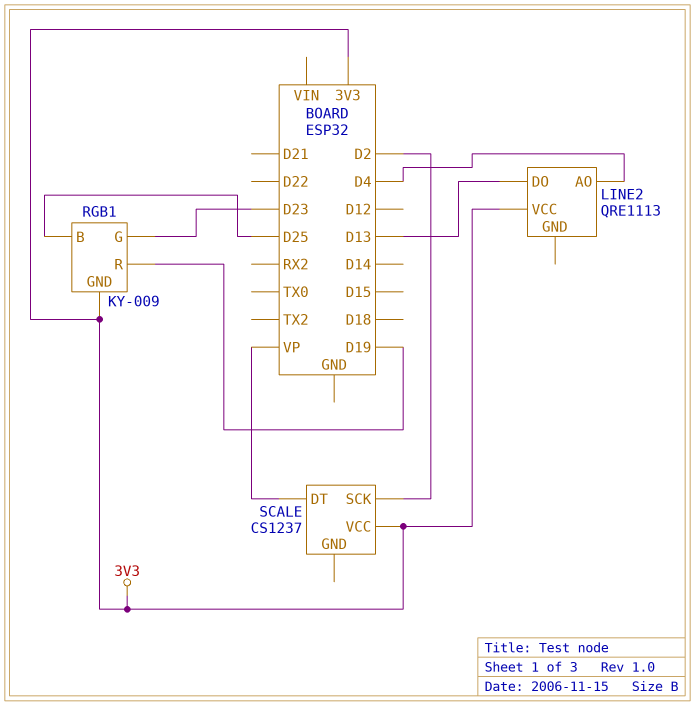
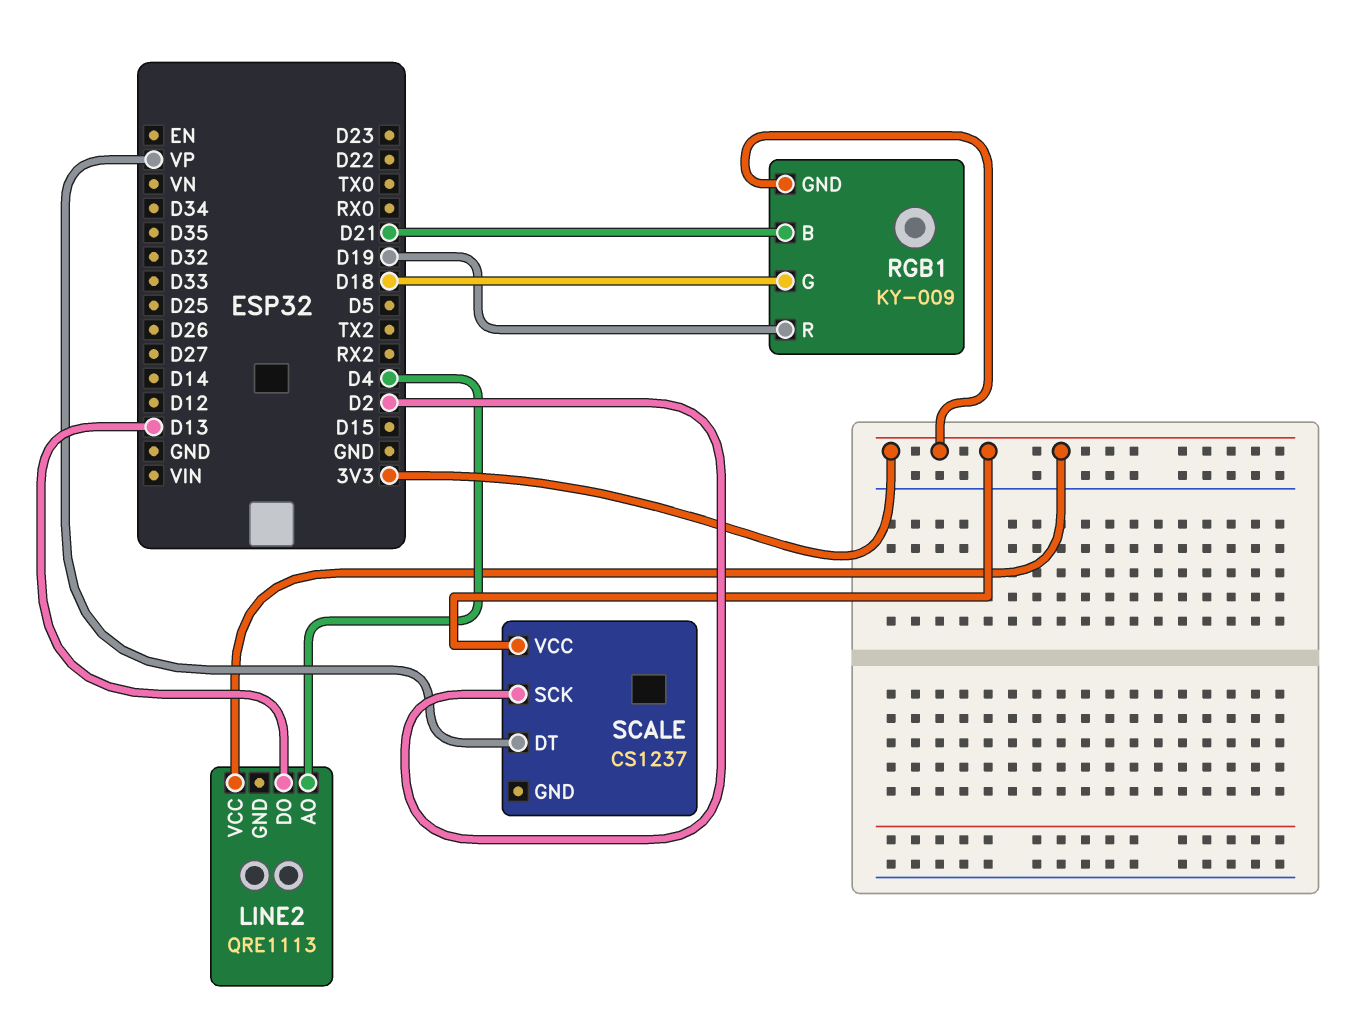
RGB1 pin B: D25 -> D21
RGB1 pin G: D23 -> D18

